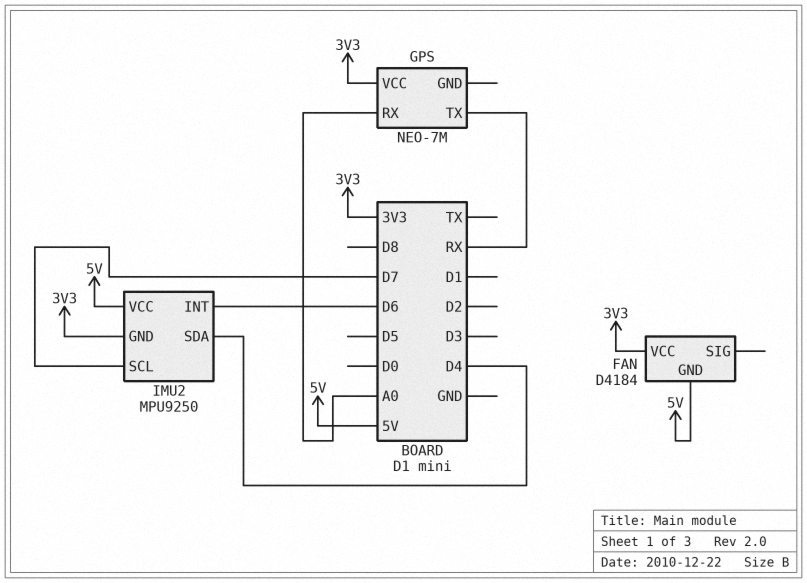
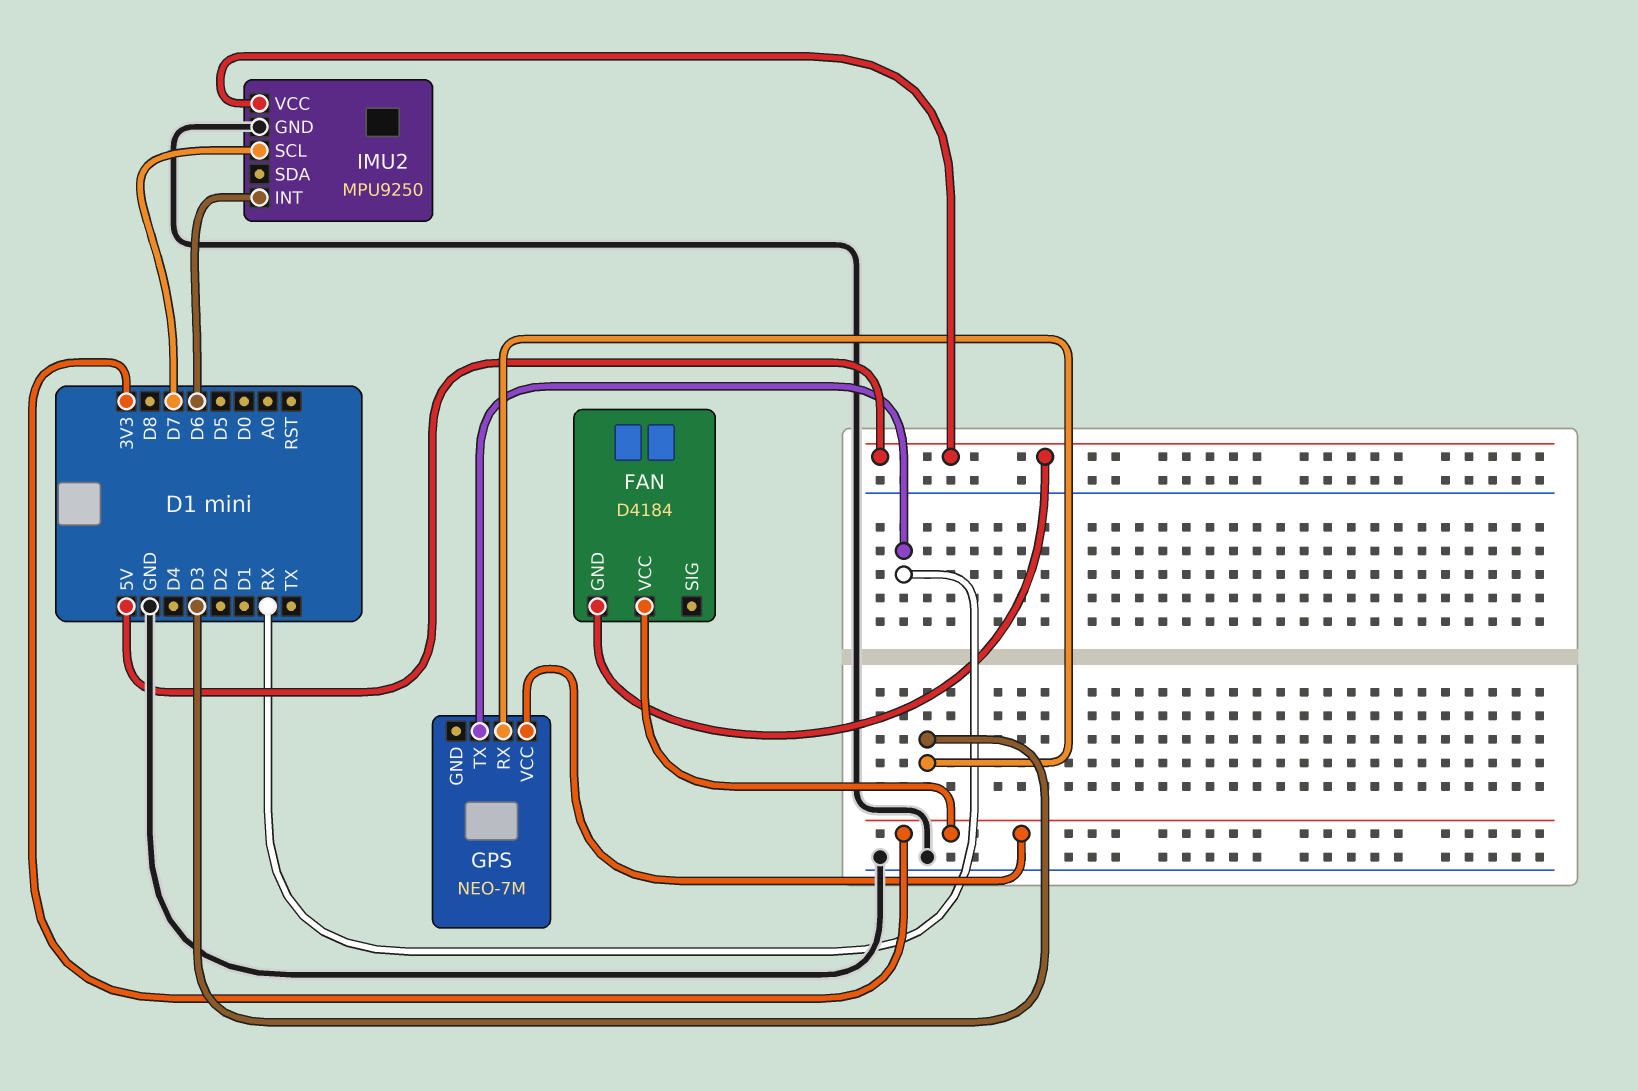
GPS pin RX: A0 -> D3
IMU2 pin GND: 3V3 -> GND
IMU2 pin SDA: D4 -> none

